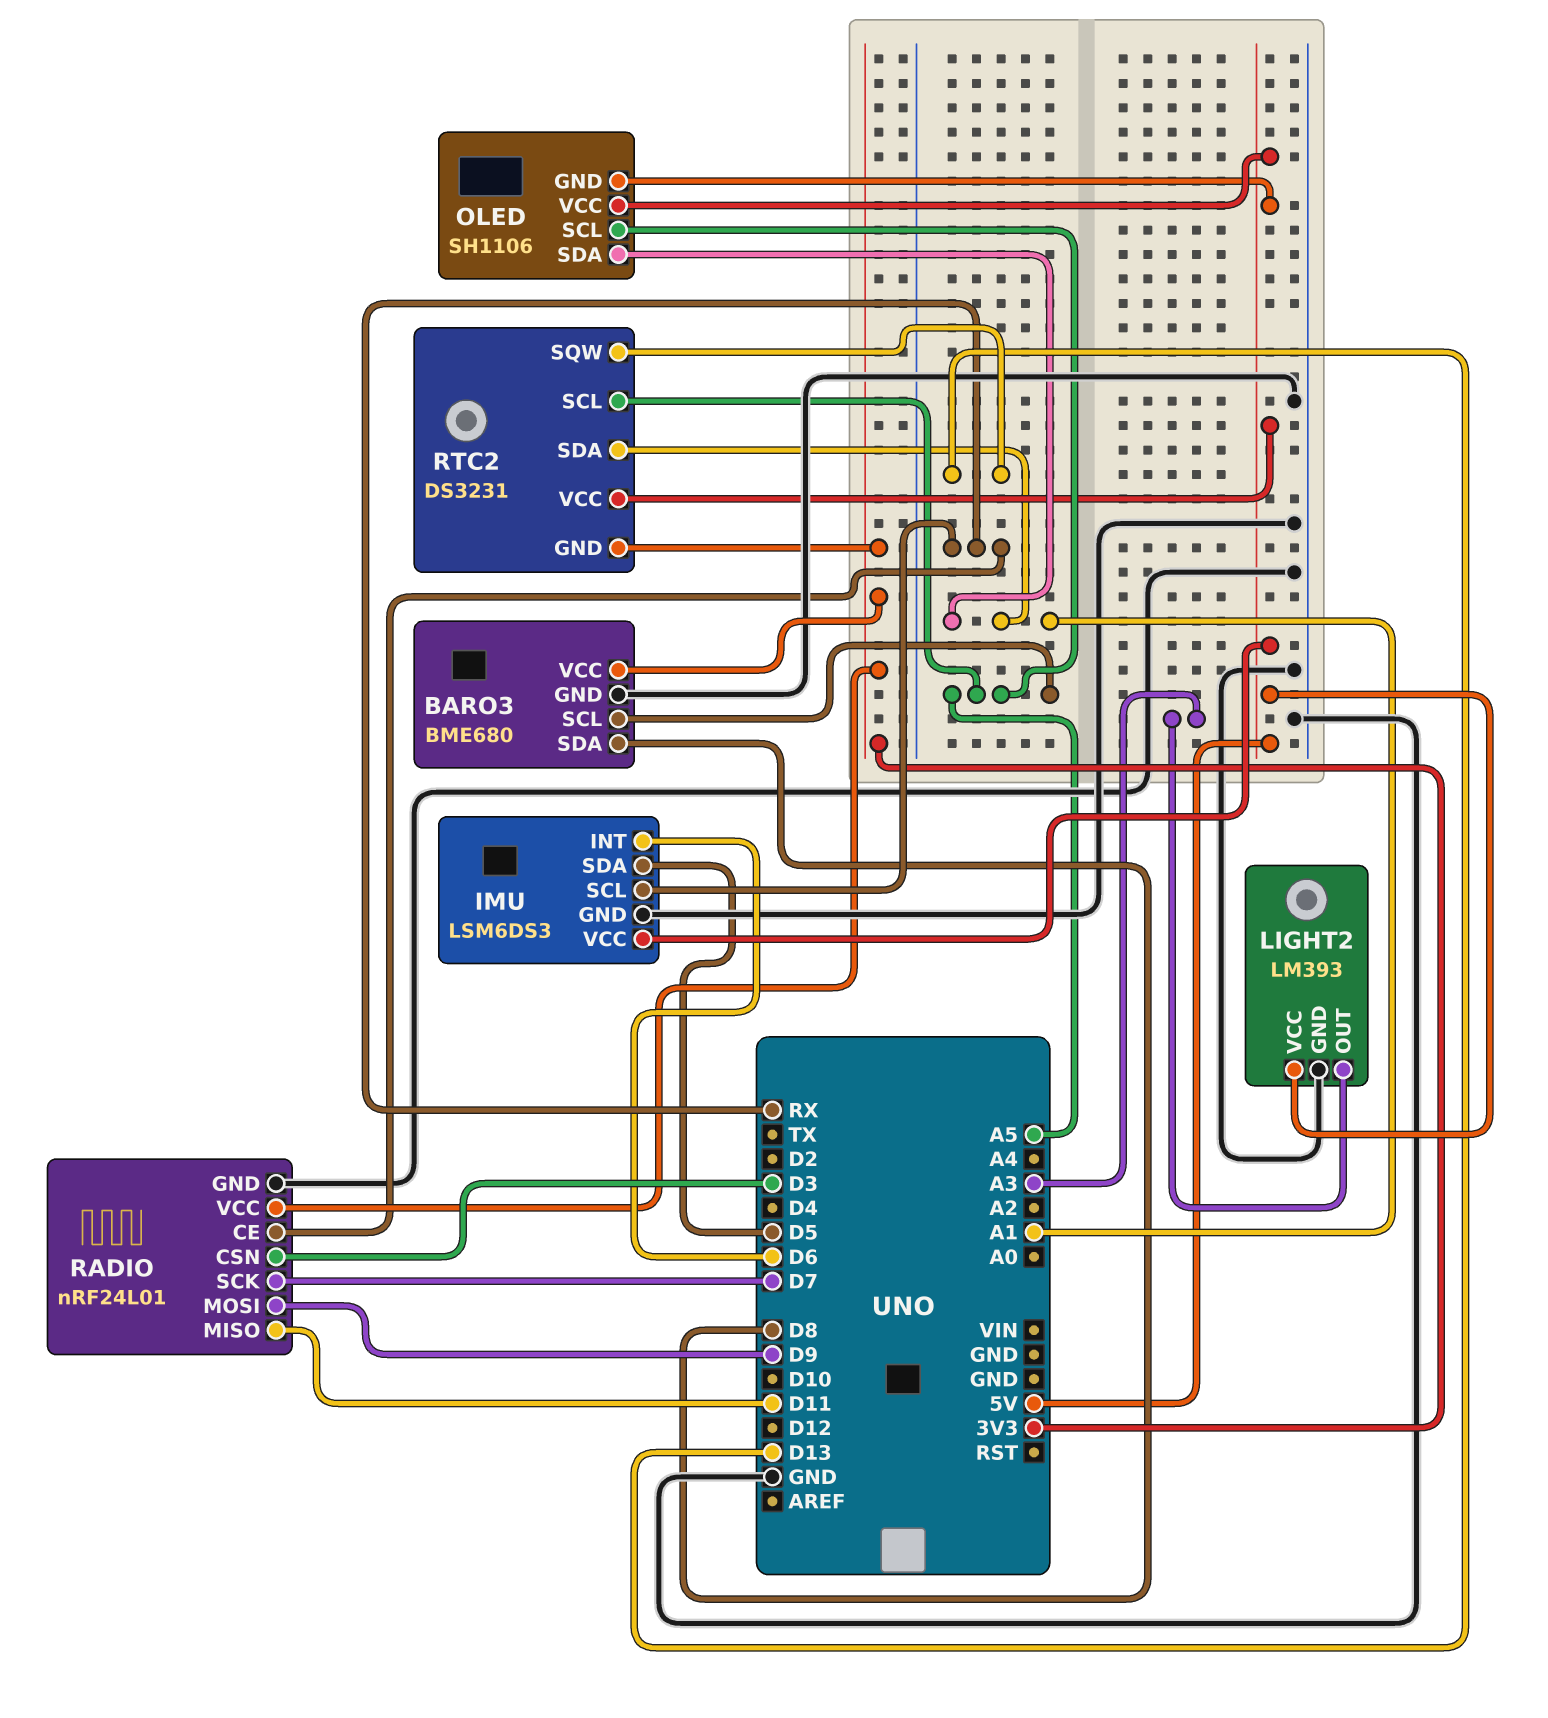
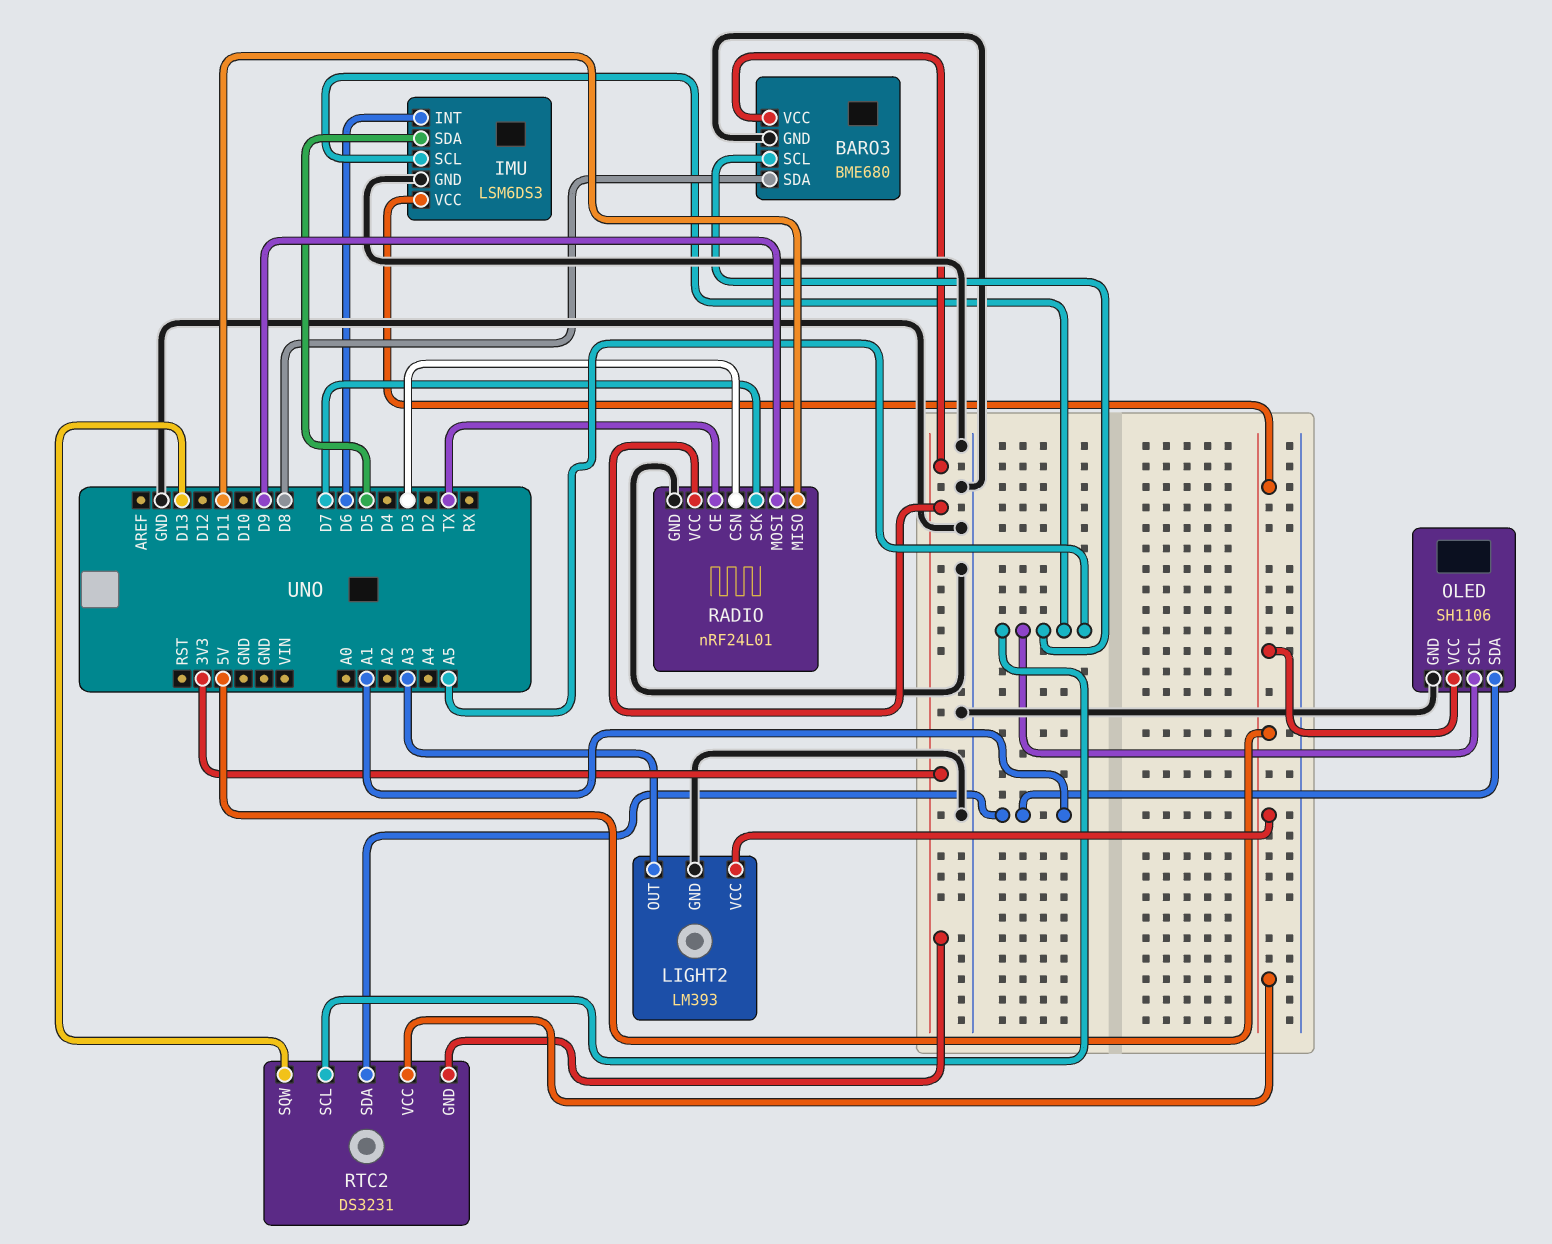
IMU pin SCL: RX -> A5
OLED pin GND: 5V -> GND
RADIO pin CE: RX -> TX

